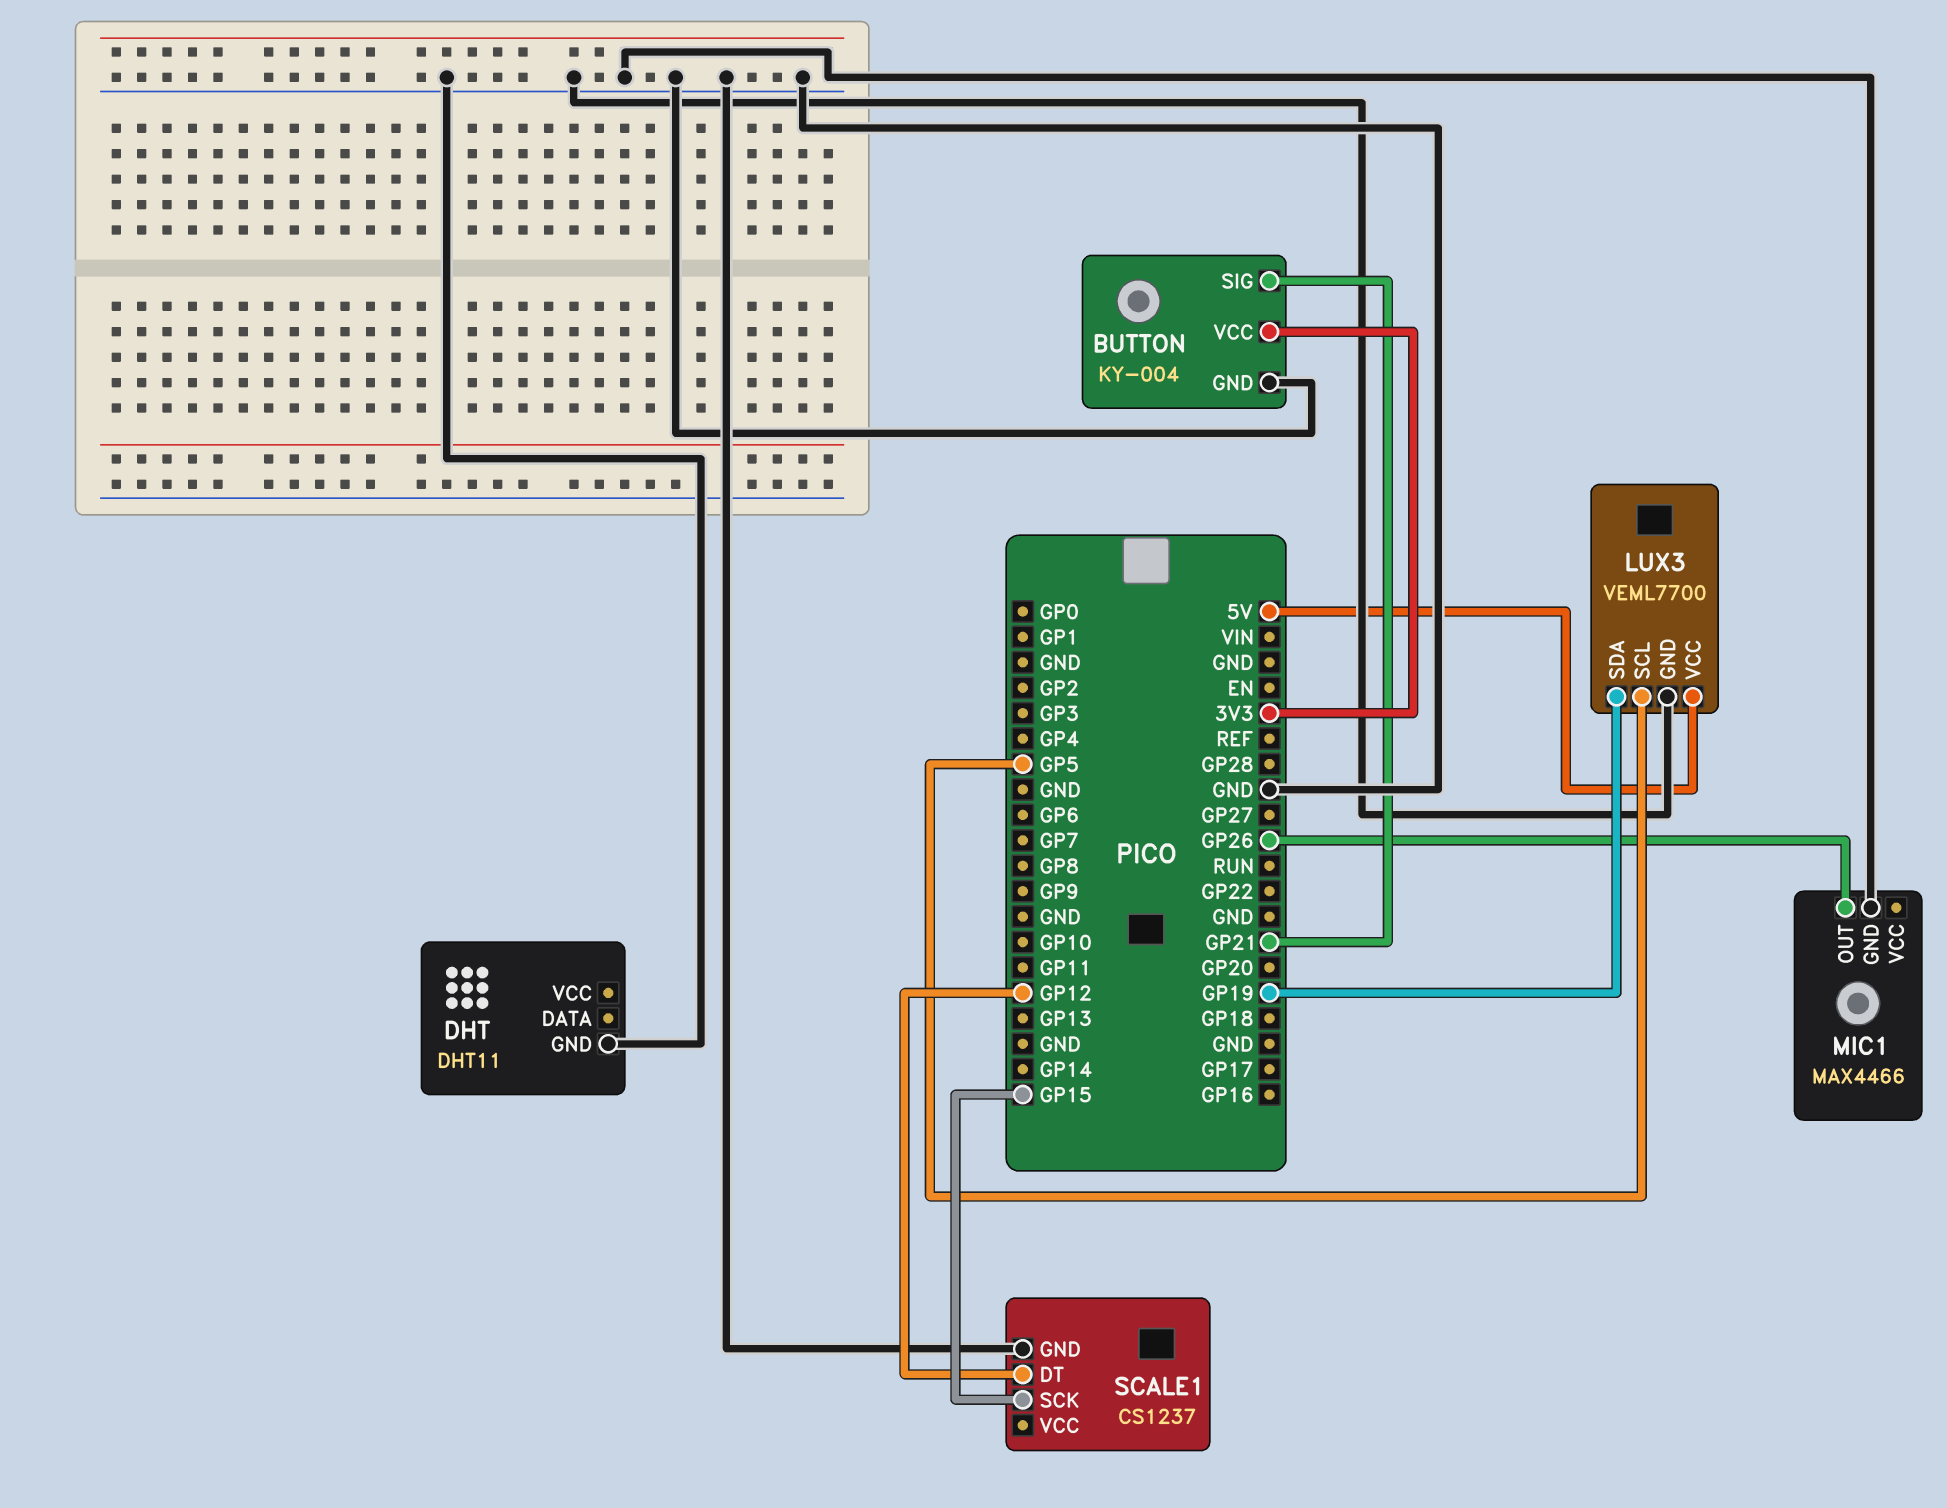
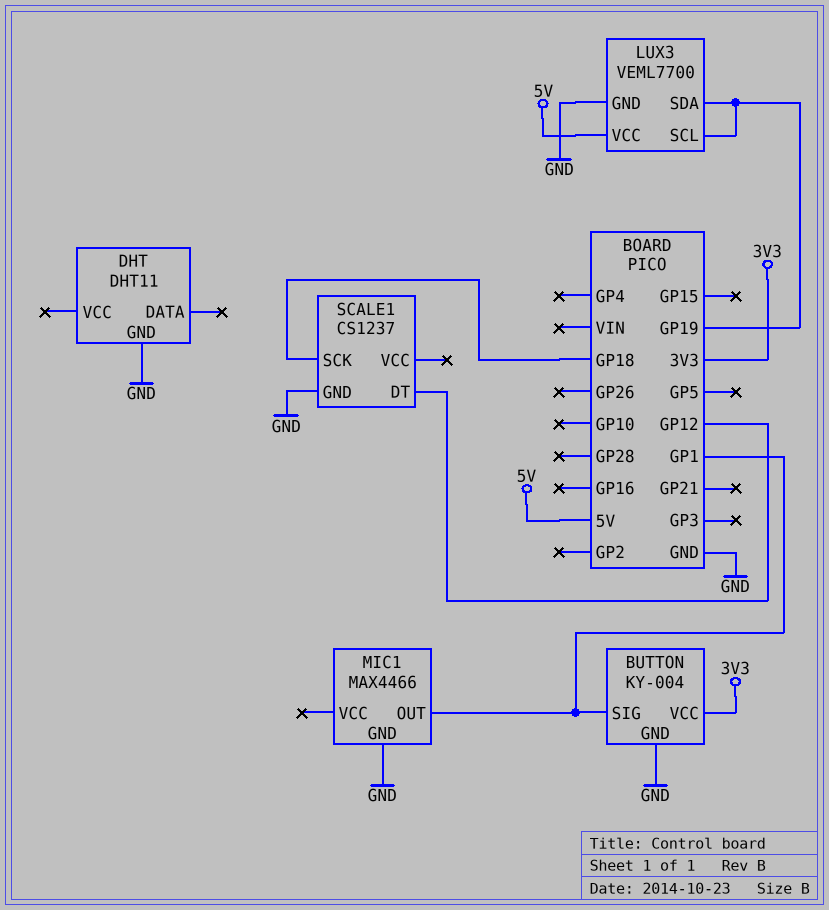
BUTTON pin SIG: GP21 -> GP1
LUX3 pin SCL: GP5 -> GP19
MIC1 pin OUT: GP26 -> GP1
SCALE1 pin SCK: GP15 -> GP18

